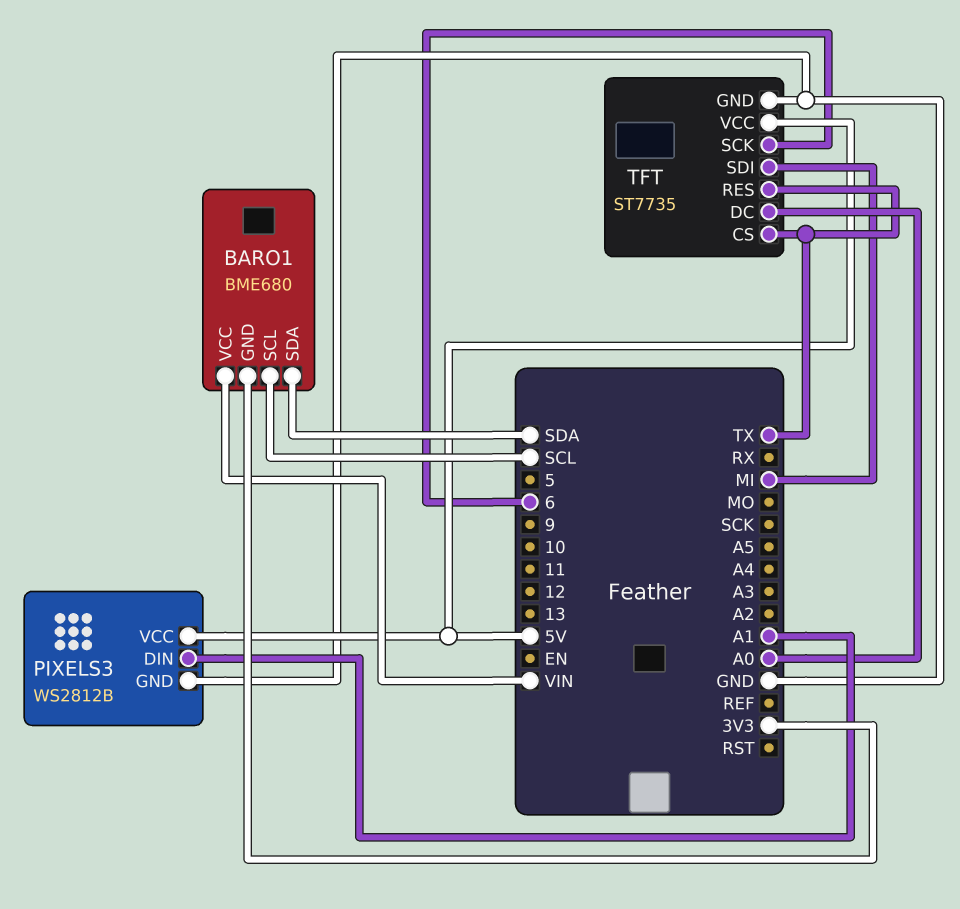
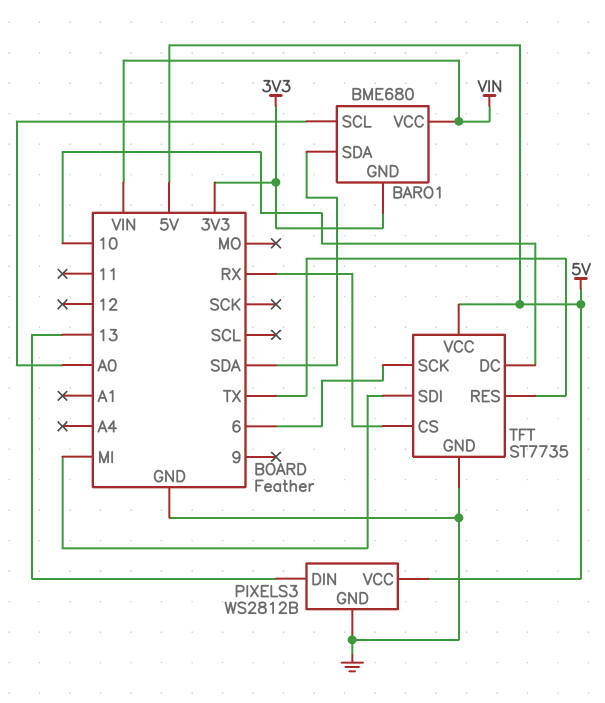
BARO1 pin SCL: SCL -> A0
PIXELS3 pin DIN: A1 -> 13
TFT pin CS: TX -> RX
TFT pin DC: A0 -> 10

